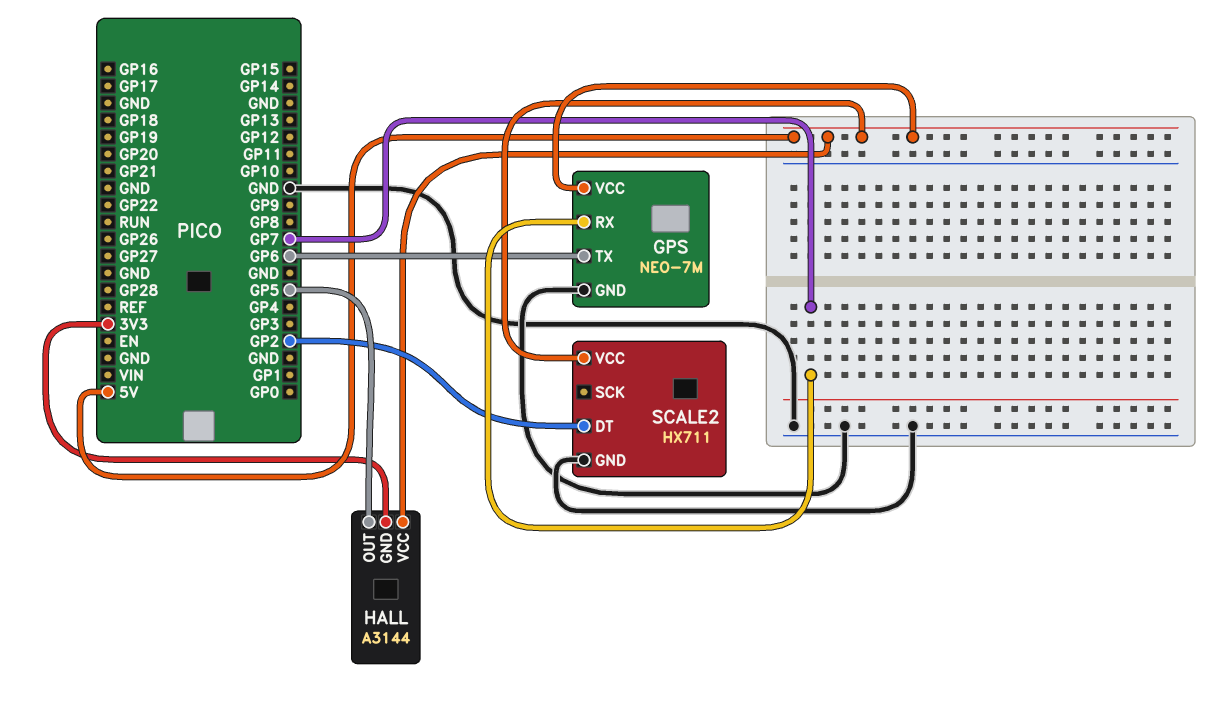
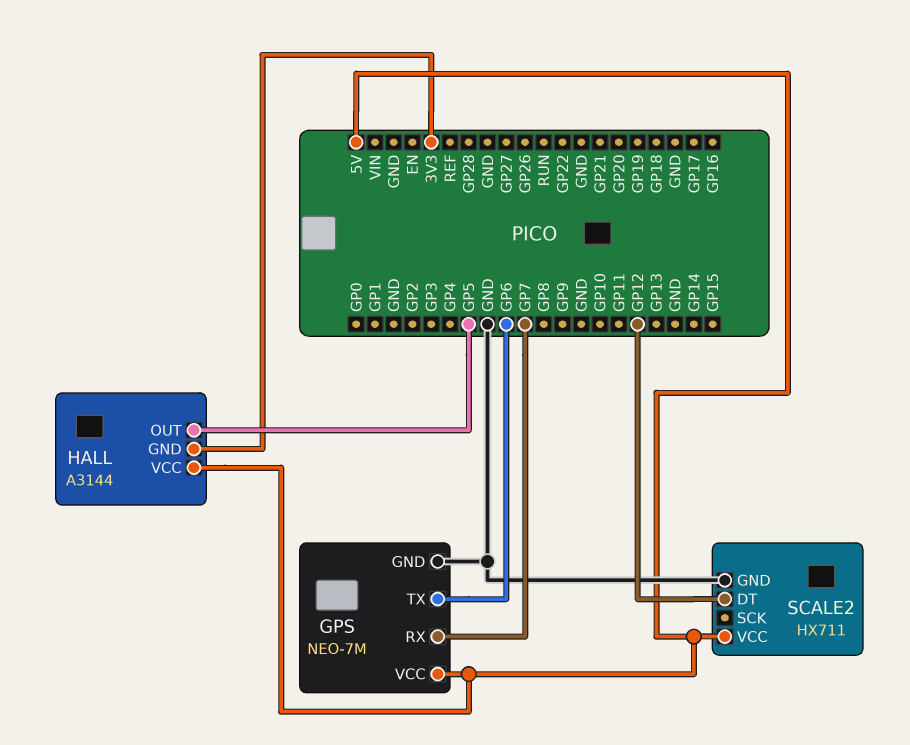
SCALE2 pin DT: GP2 -> GP12

